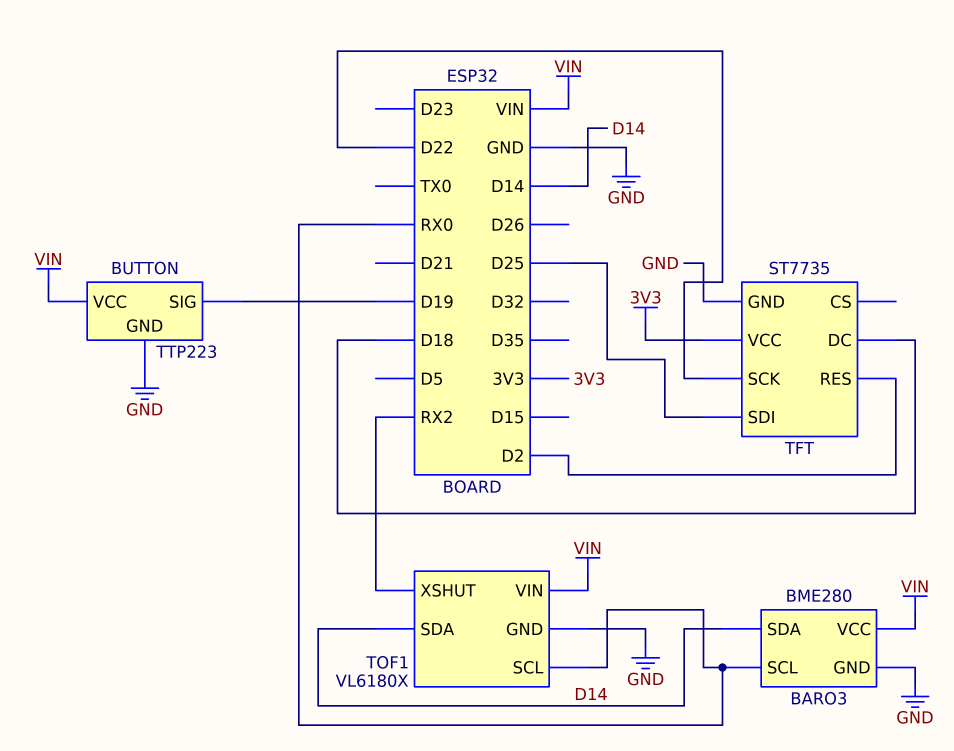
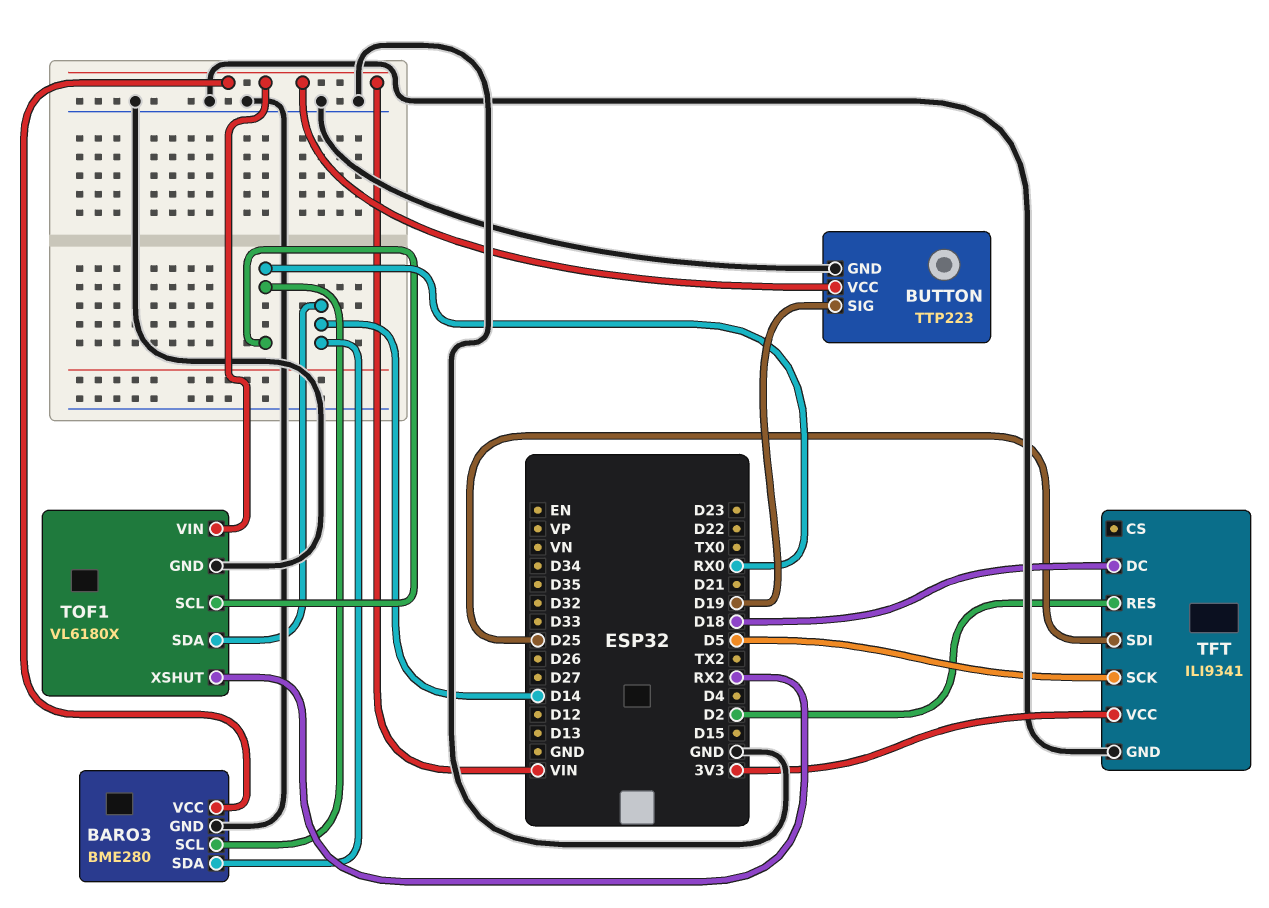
TFT: ST7735 -> ILI9341
TFT pin SCK: D22 -> D5

